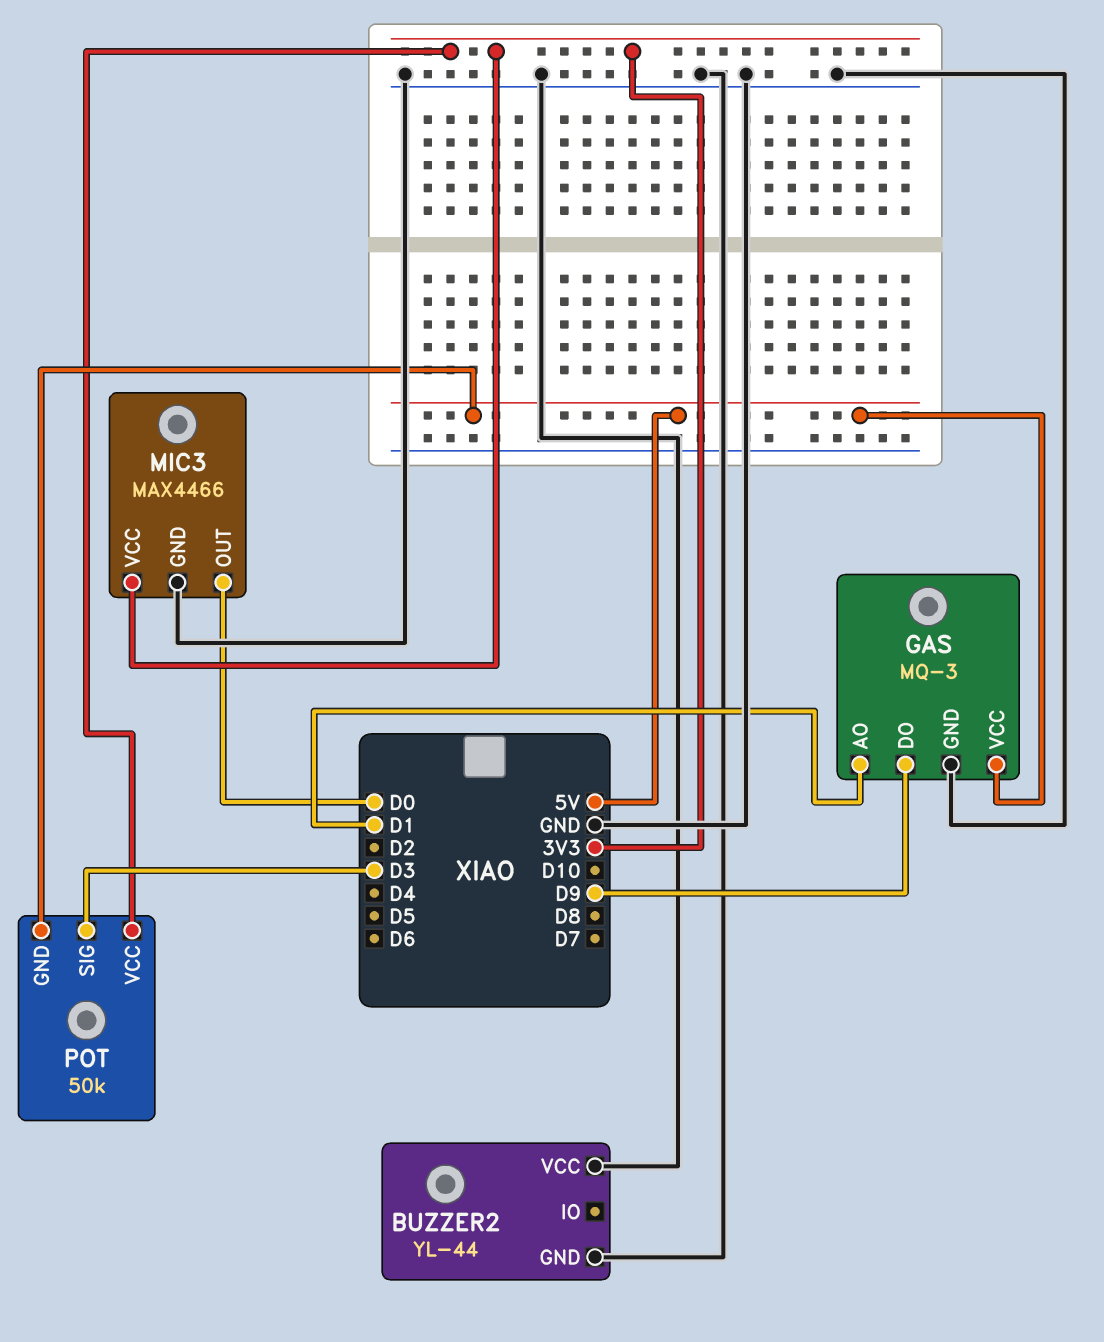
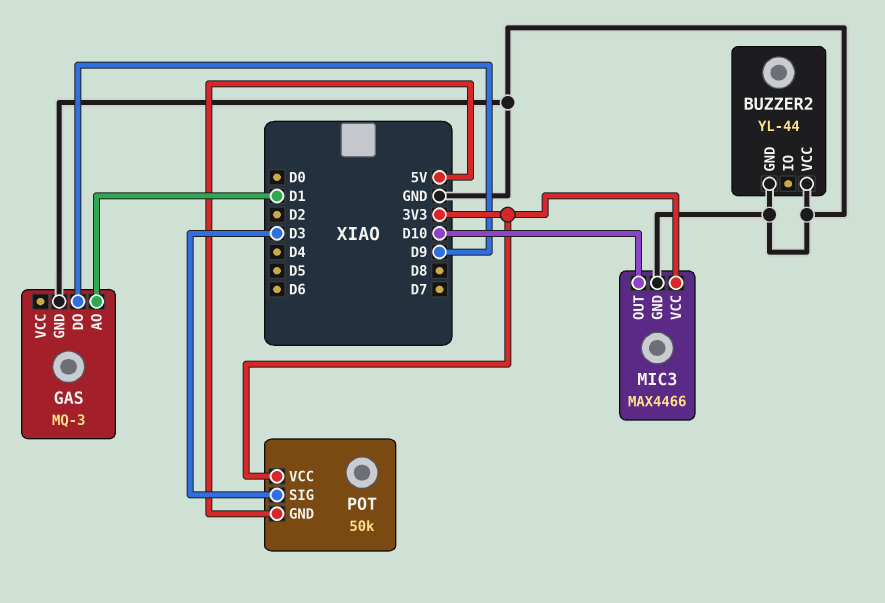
GAS pin VCC: 5V -> none
MIC3 pin OUT: D0 -> D10

